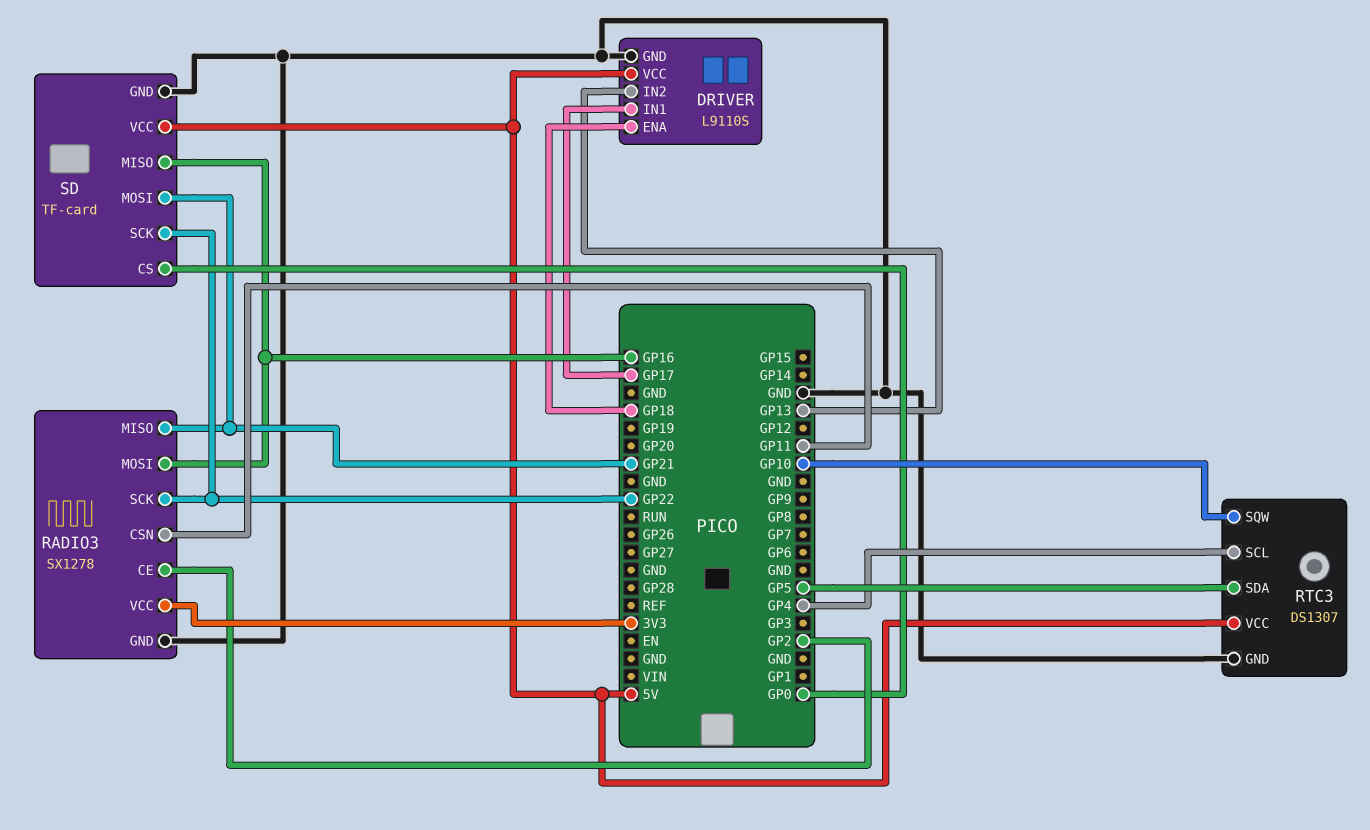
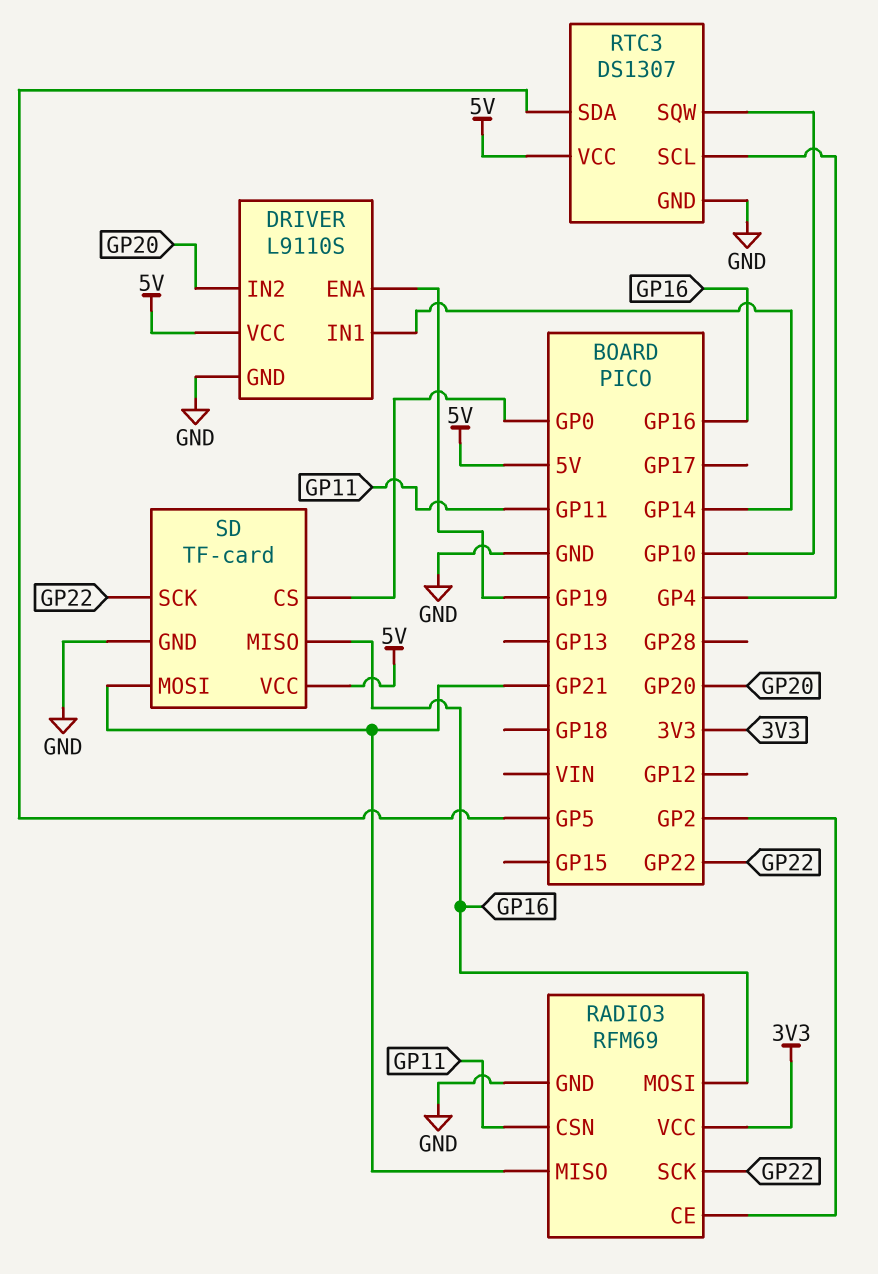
DRIVER pin ENA: GP18 -> GP19
DRIVER pin IN1: GP17 -> GP14
DRIVER pin IN2: GP13 -> GP20
RADIO3: SX1278 -> RFM69

